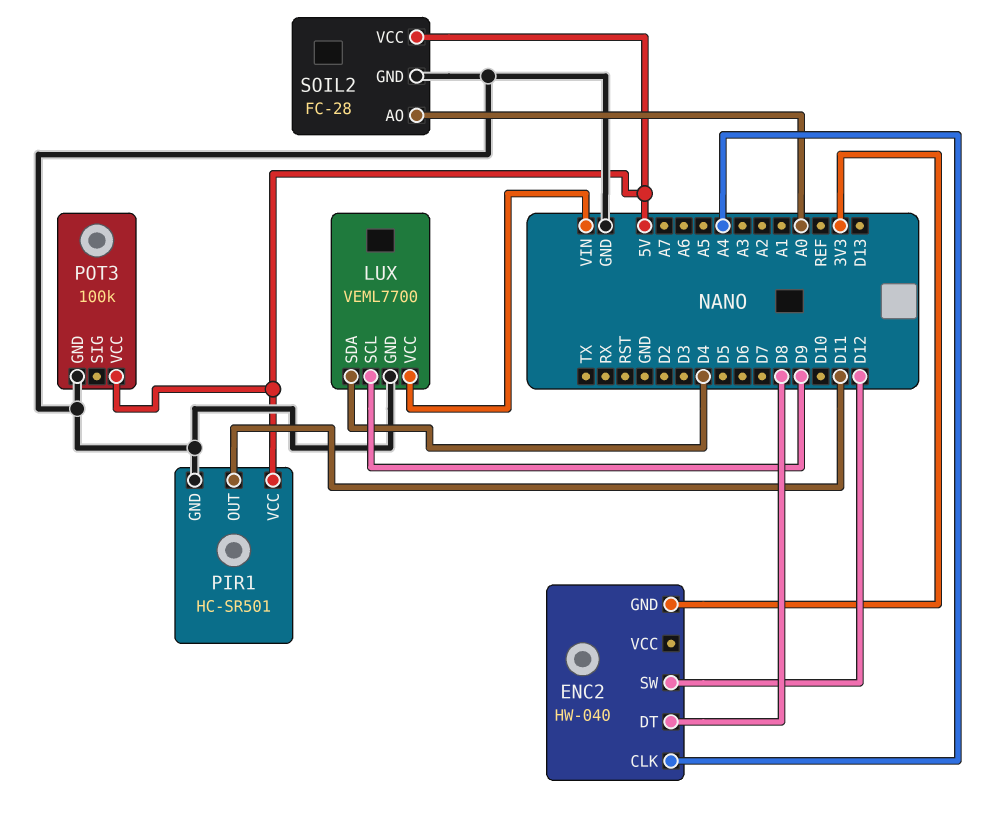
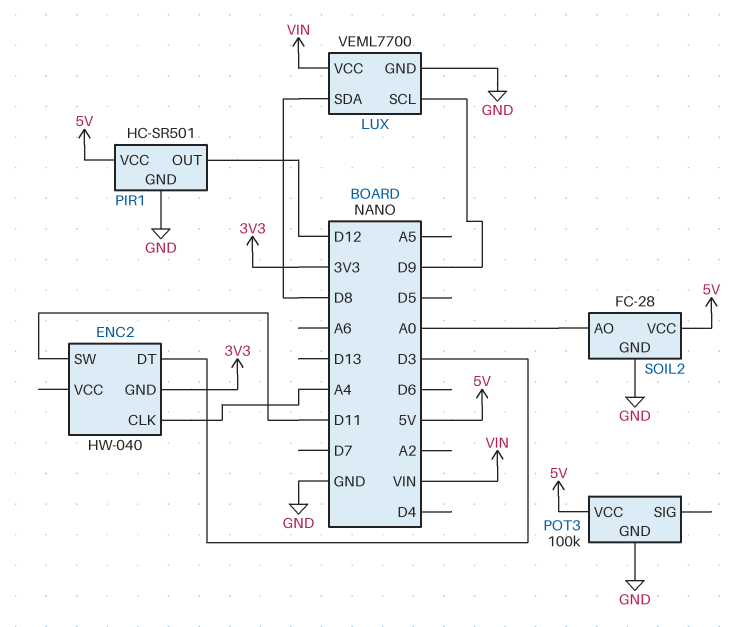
ENC2 pin DT: D8 -> D3
ENC2 pin SW: D12 -> D11
LUX pin SDA: D4 -> D8
PIR1 pin OUT: D11 -> D12

